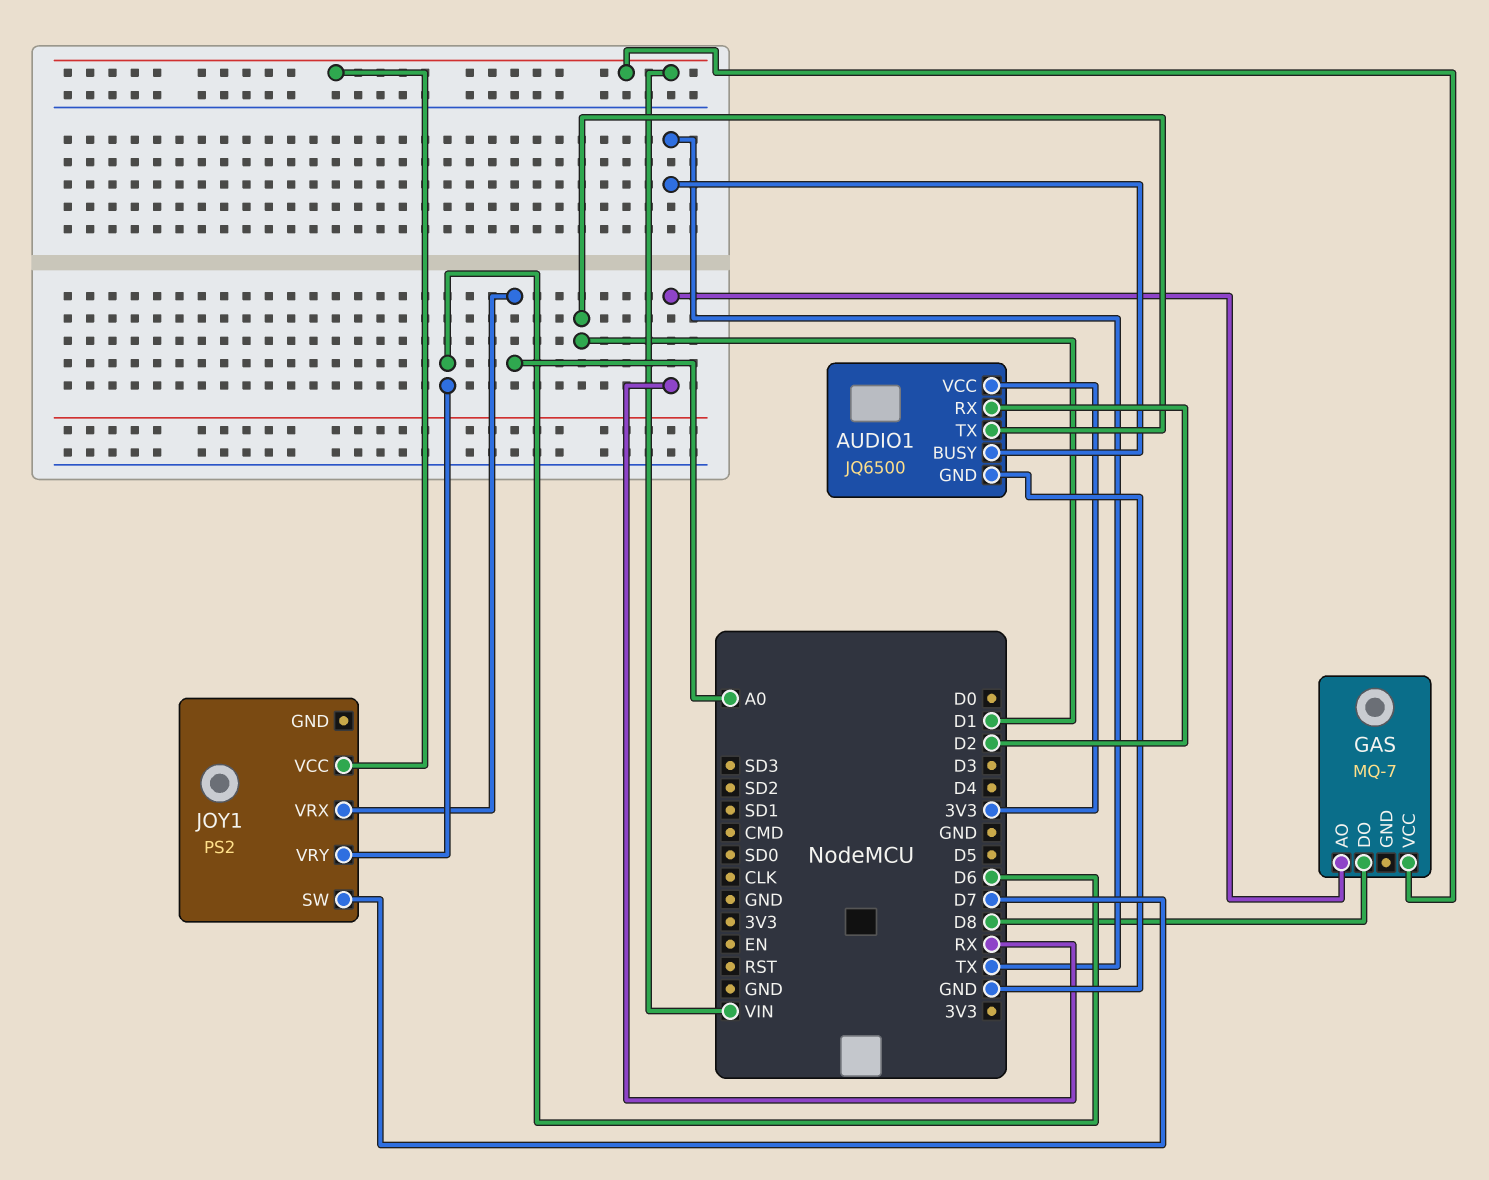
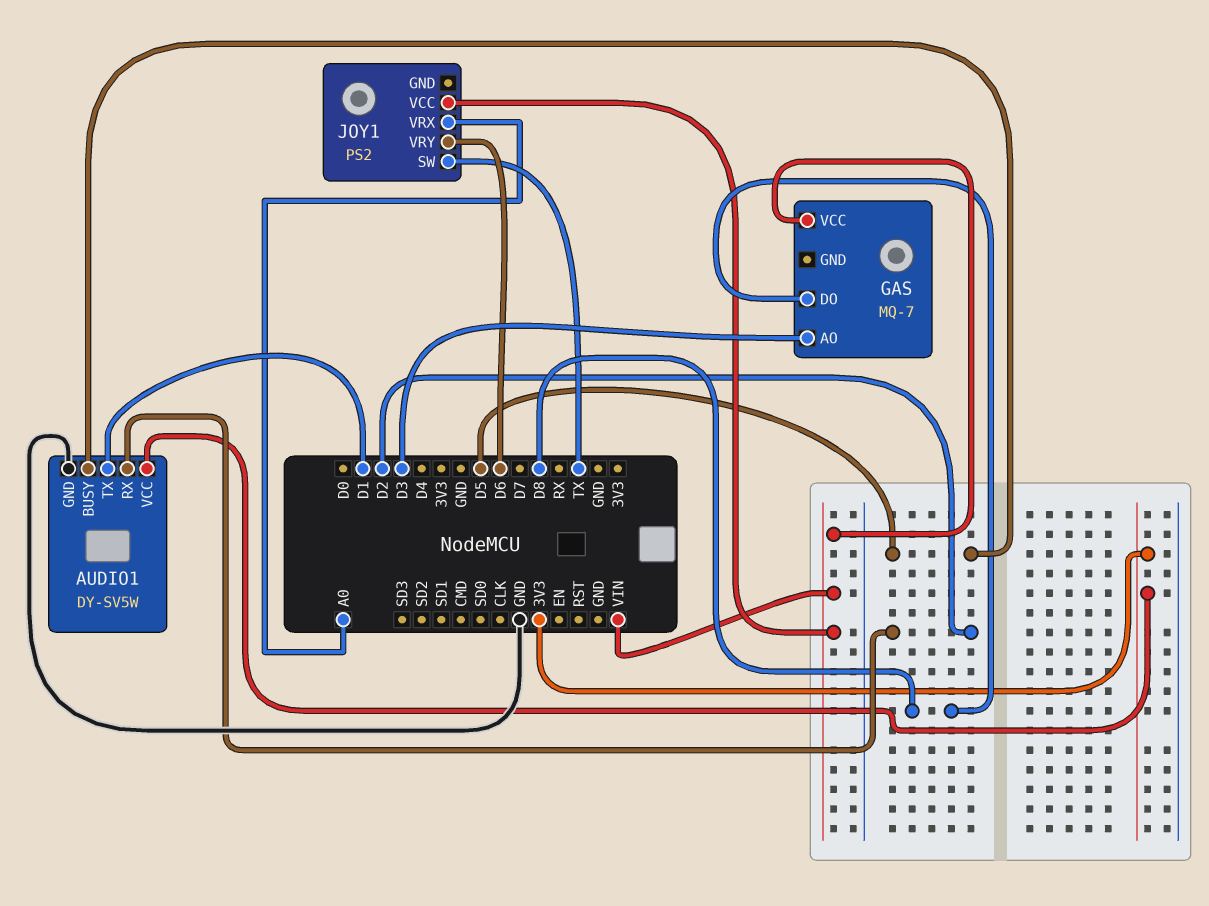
AUDIO1: JQ6500 -> DY-SV5W
AUDIO1 pin BUSY: TX -> D5
GAS pin AO: RX -> D3
JOY1 pin SW: D7 -> TX

